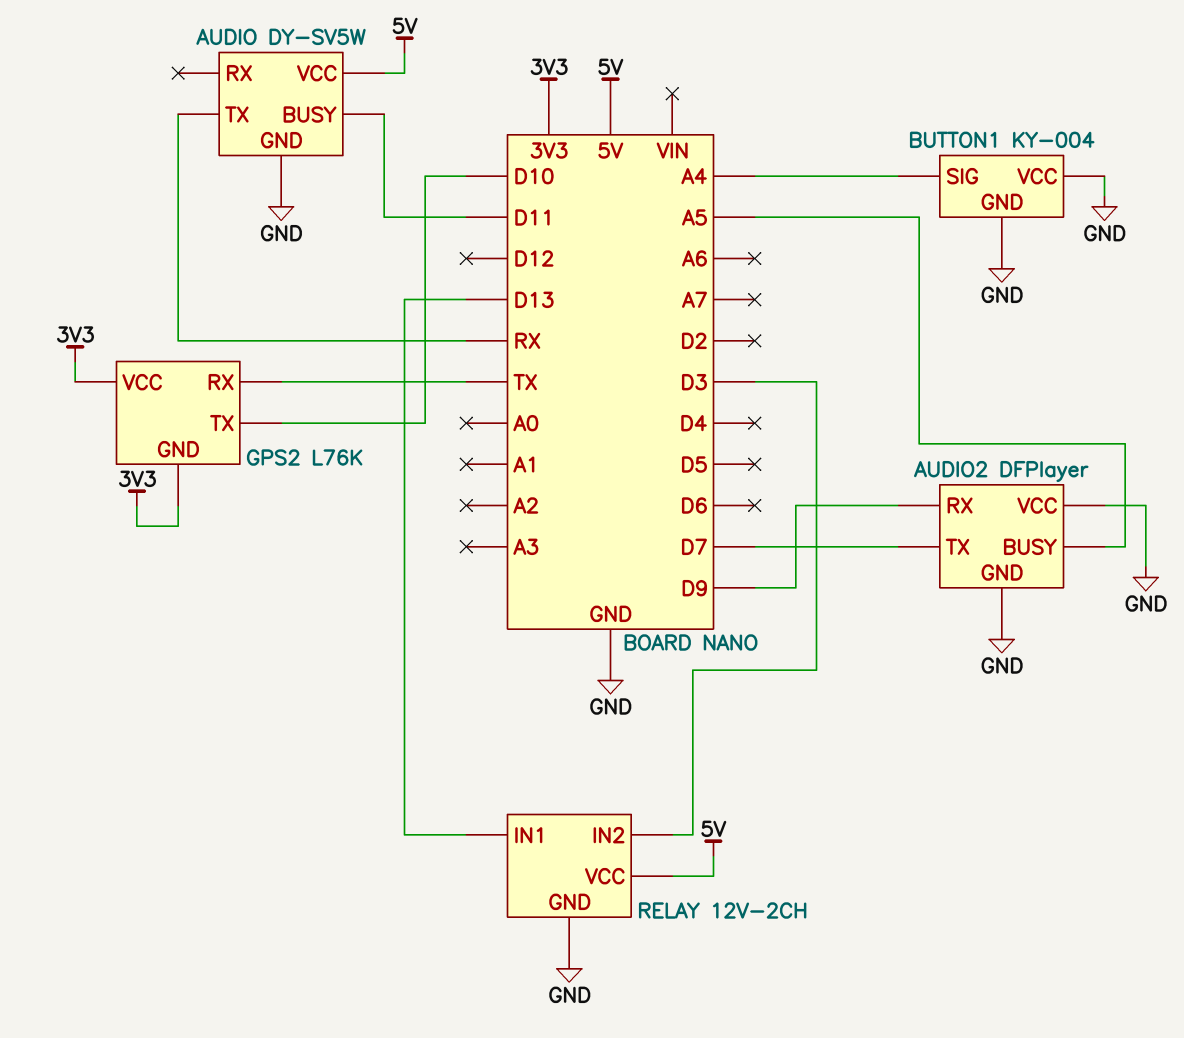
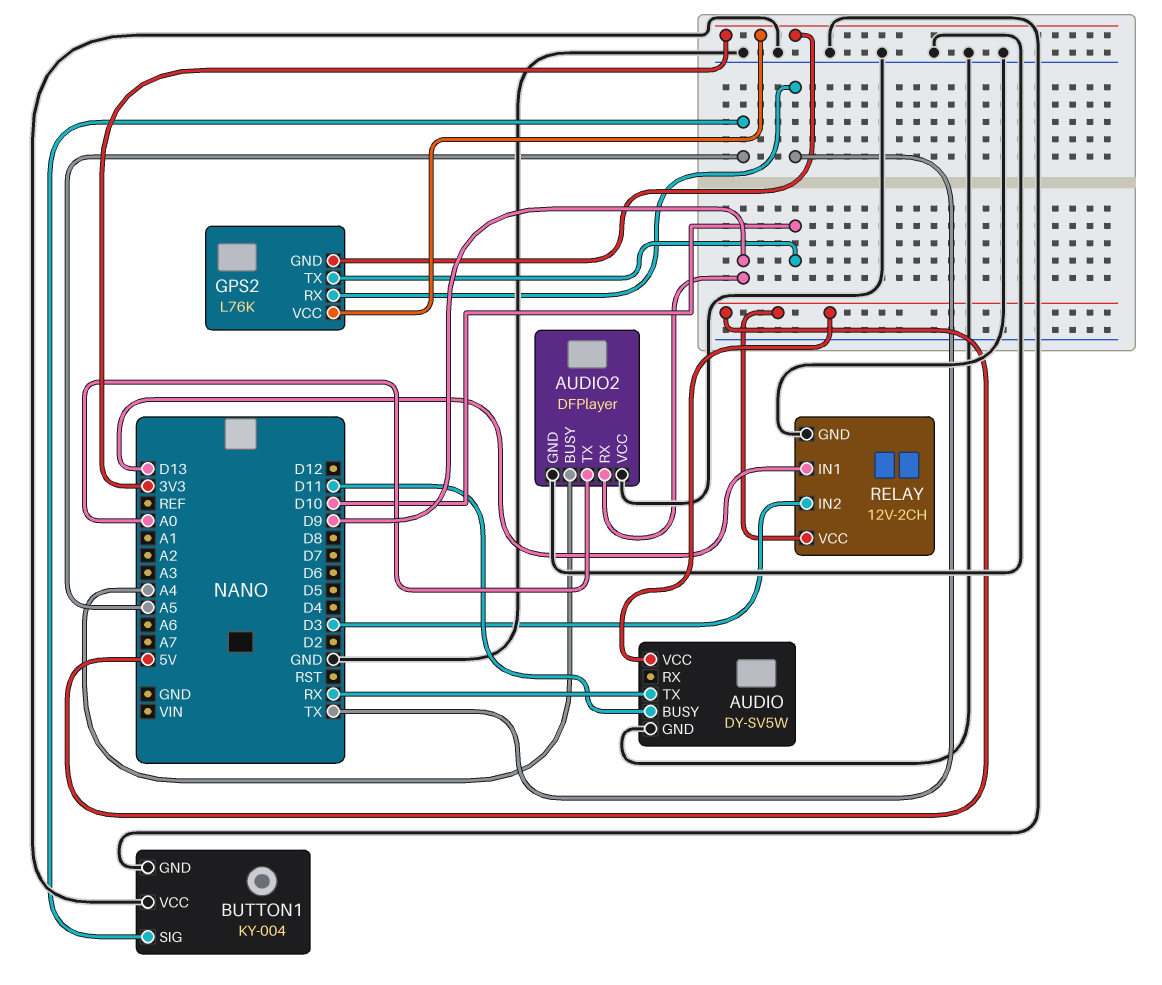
AUDIO2 pin BUSY: A5 -> A4
AUDIO2 pin TX: D7 -> A0
BUTTON1 pin SIG: A4 -> A5

